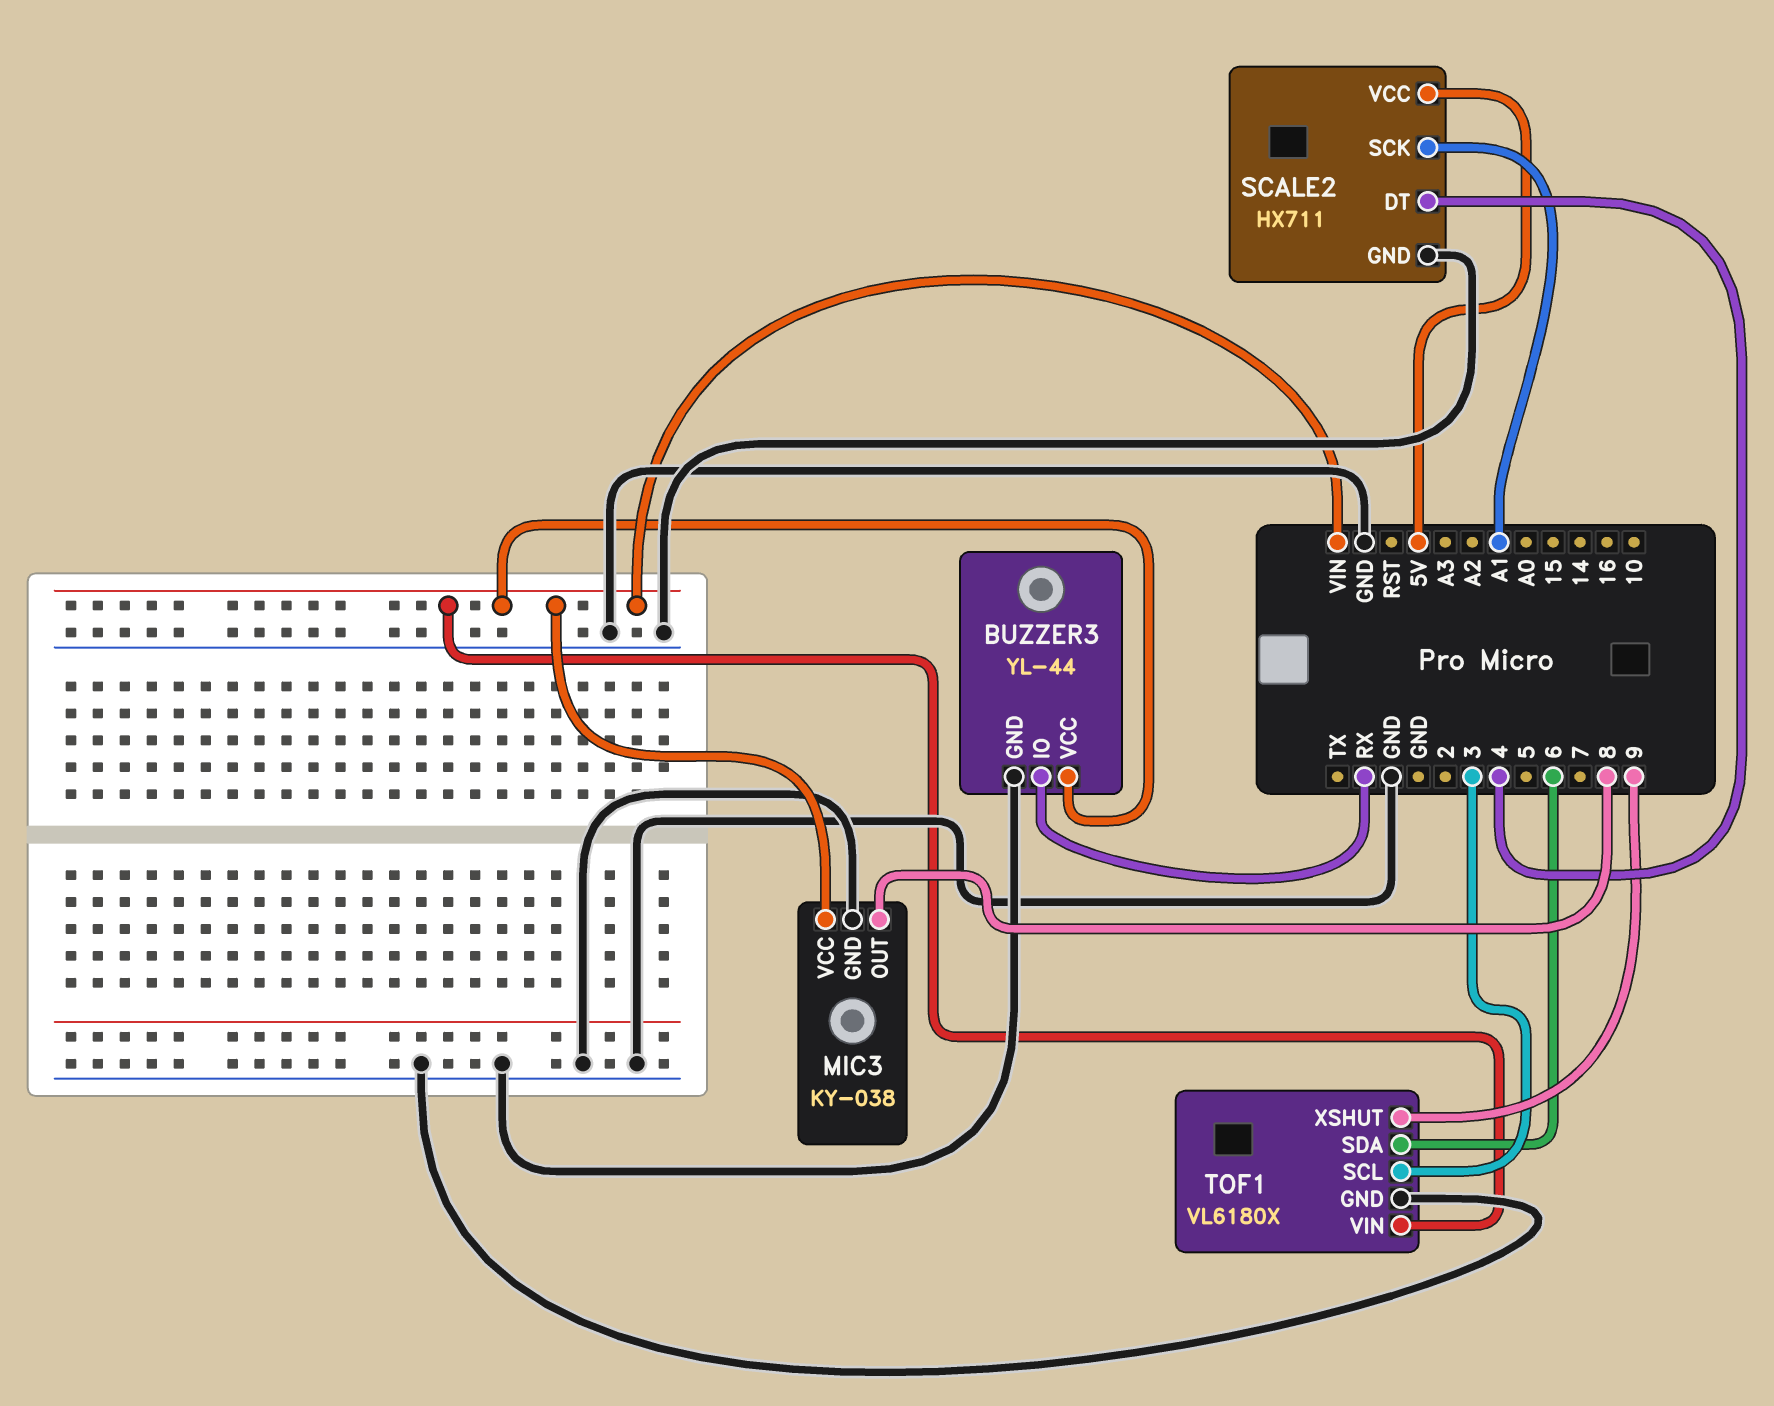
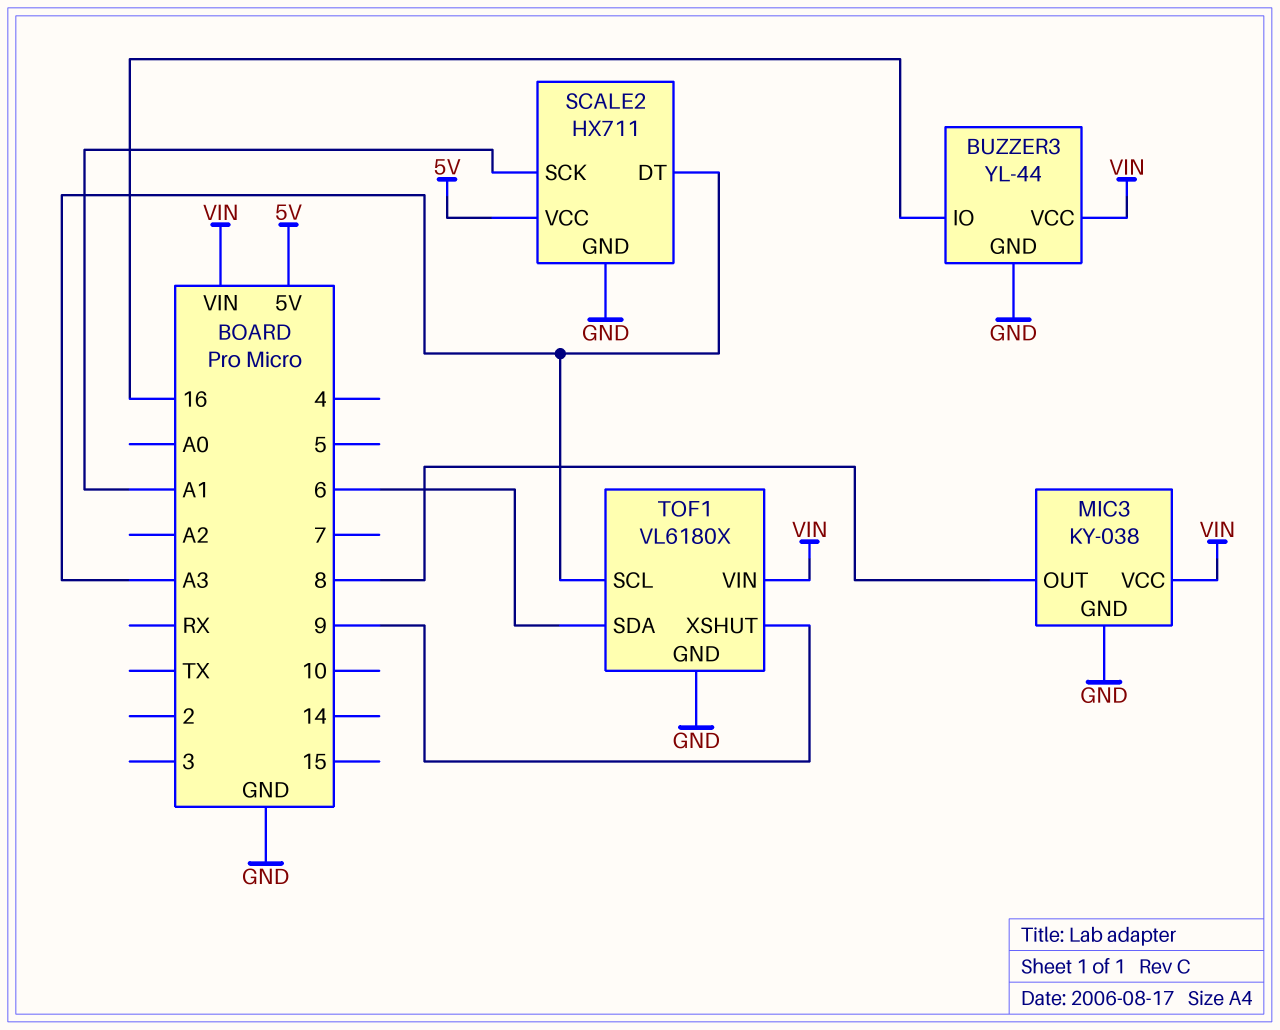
BUZZER3 pin IO: RX -> 16
SCALE2 pin DT: 4 -> A3
TOF1 pin SCL: 3 -> A3

